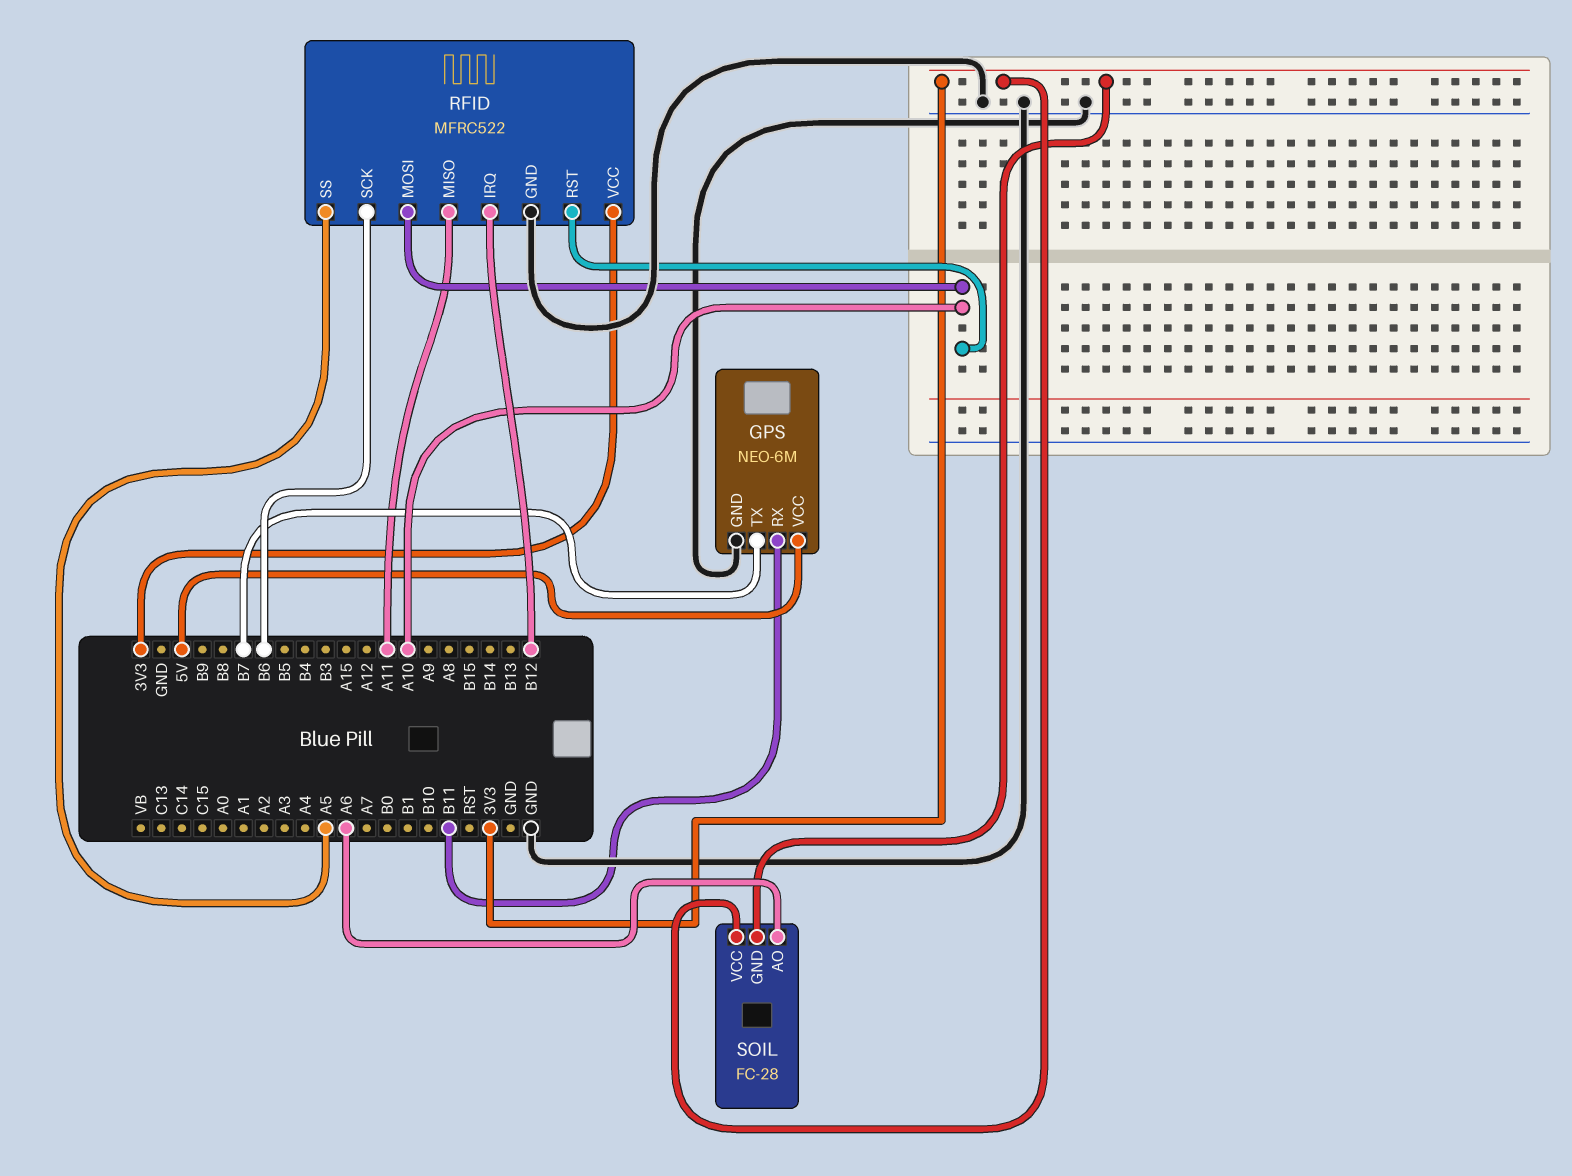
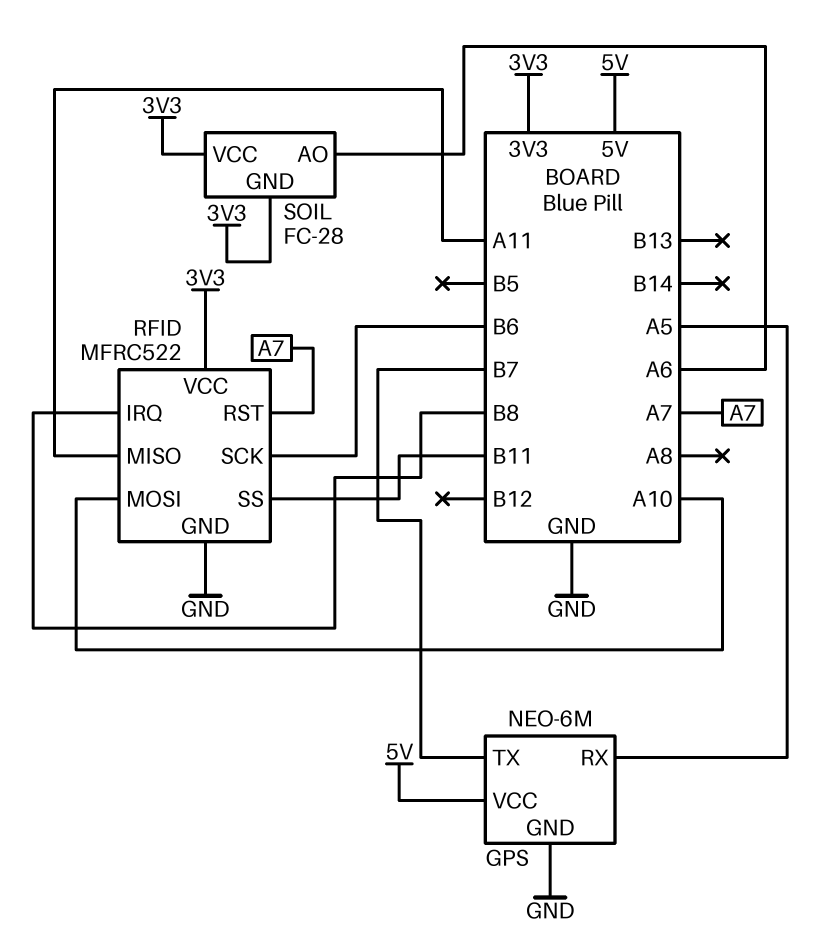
GPS pin RX: B11 -> A5
RFID pin IRQ: B12 -> B8
RFID pin RST: A10 -> A7
RFID pin SS: A5 -> B11

